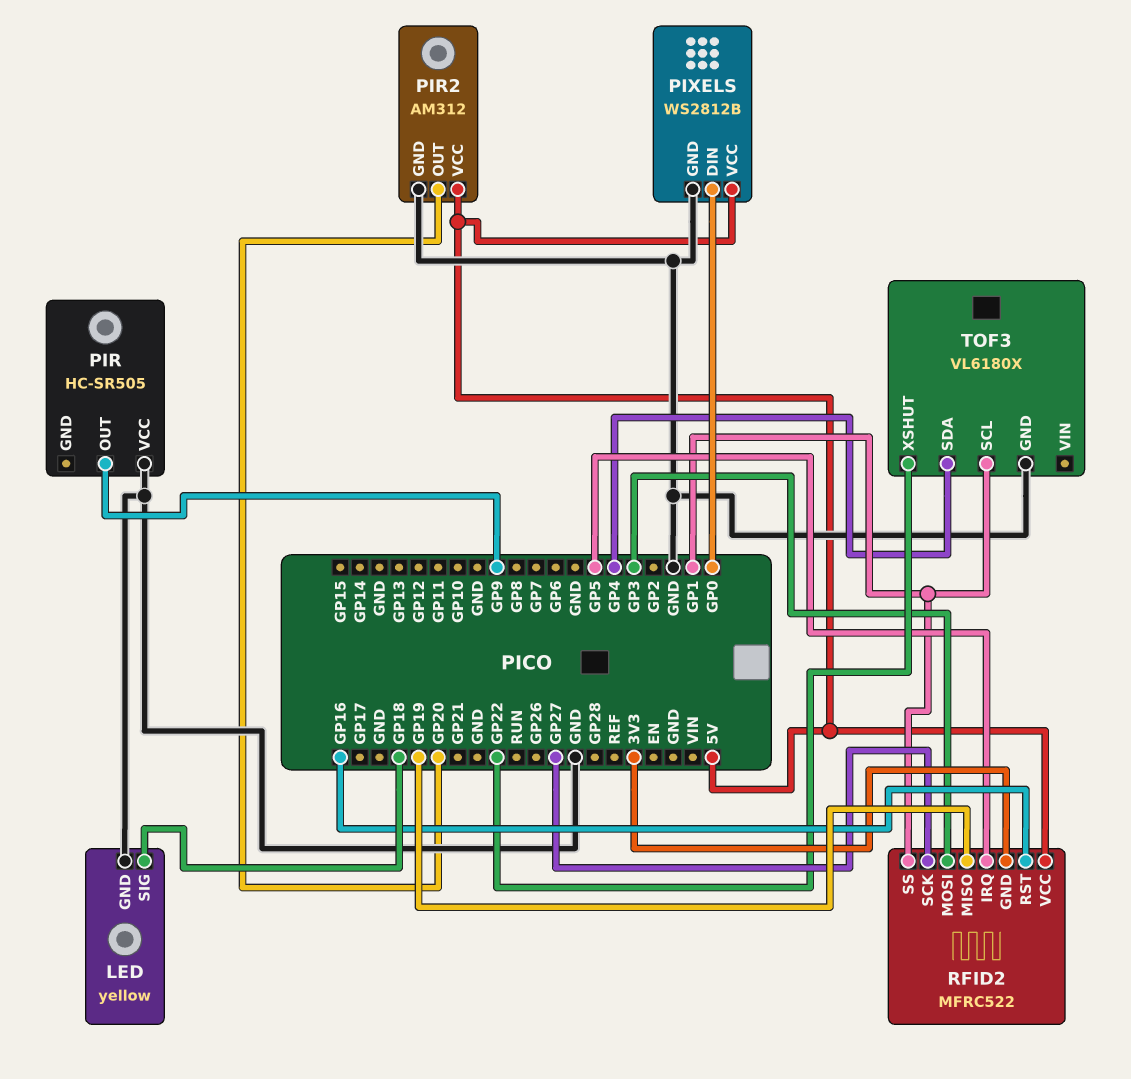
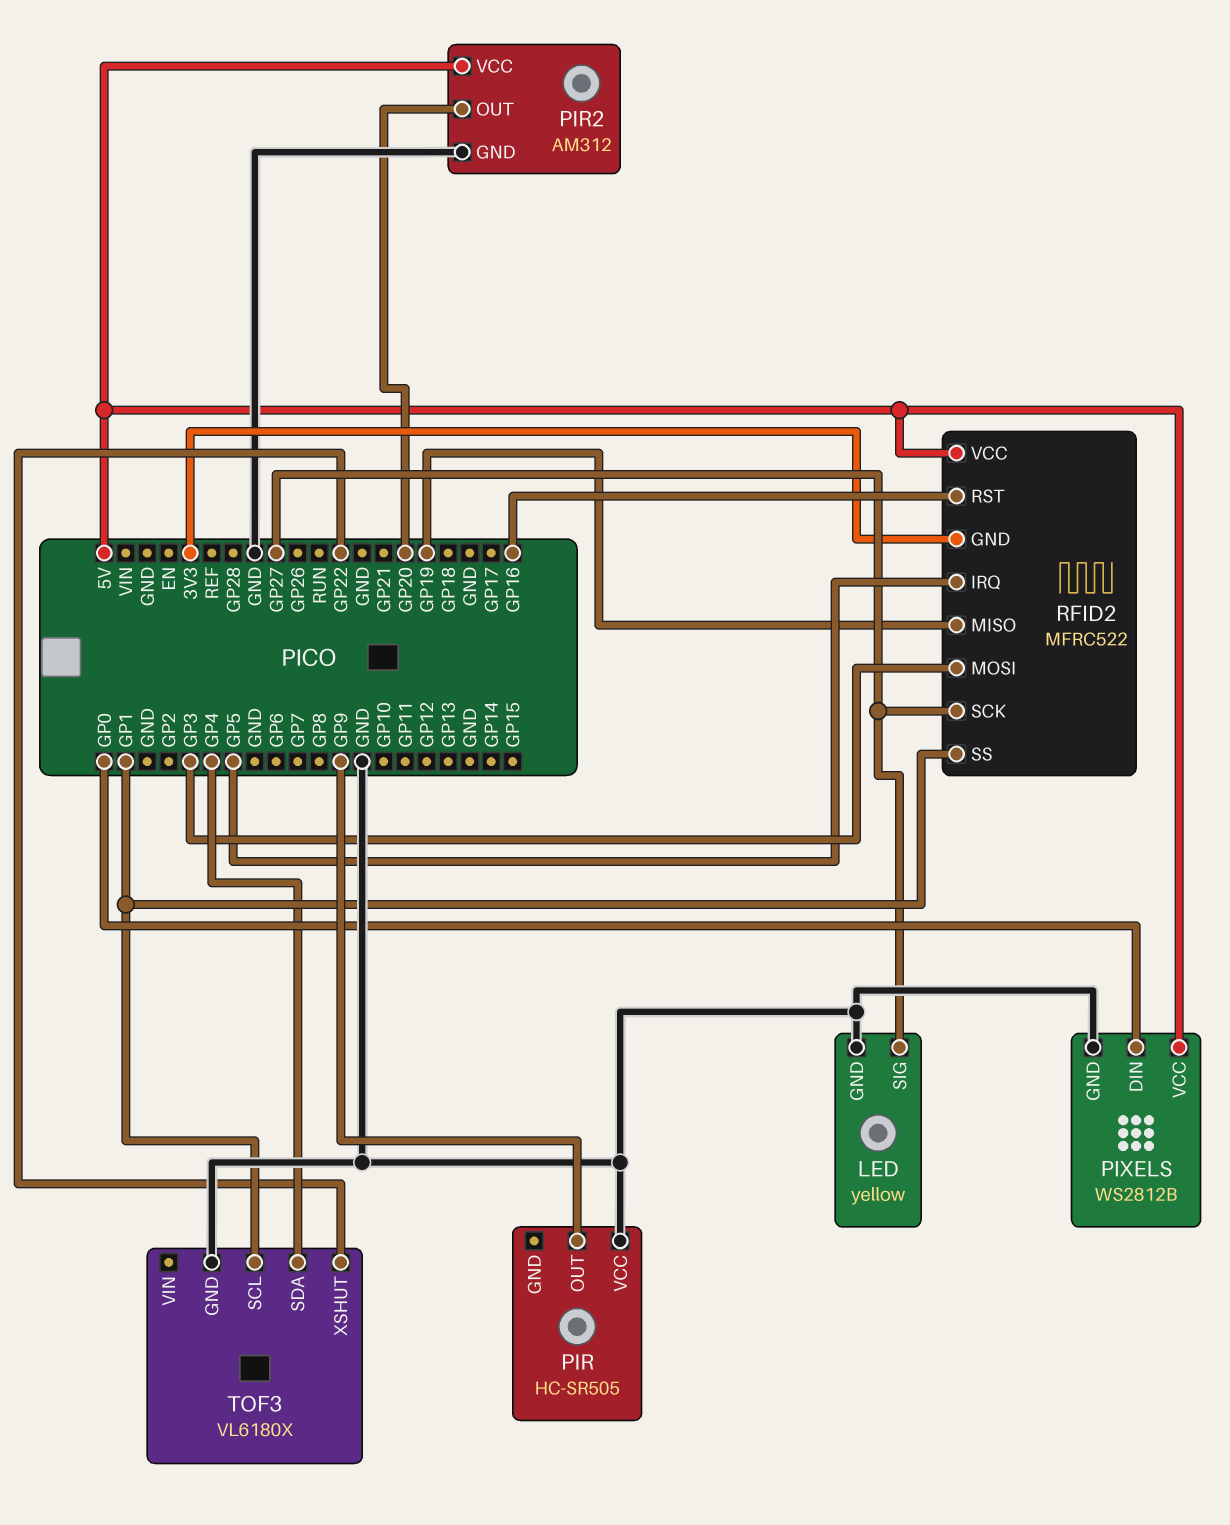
LED pin SIG: GP18 -> GP27

